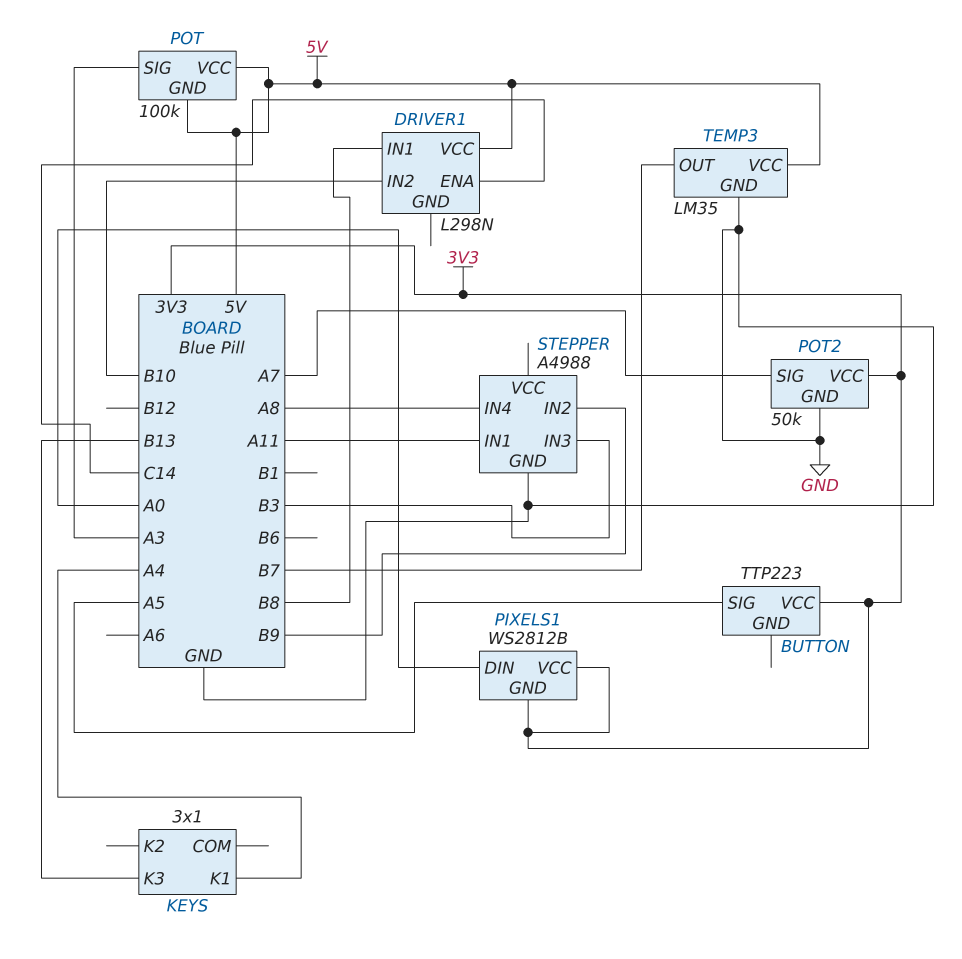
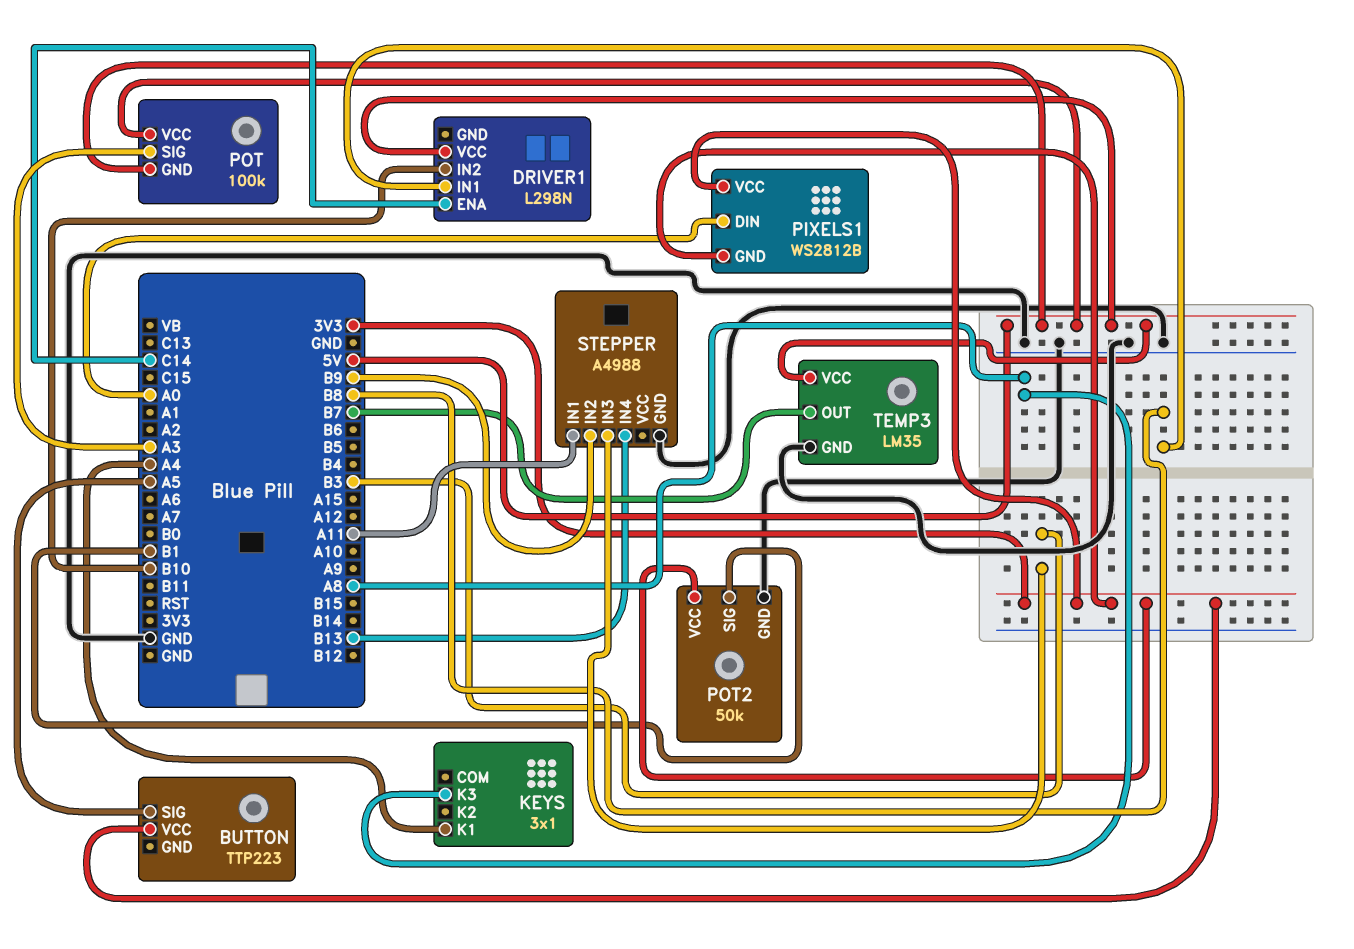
KEYS pin K3: B13 -> A8
POT2 pin SIG: A7 -> B1
STEPPER pin IN4: A8 -> B13

